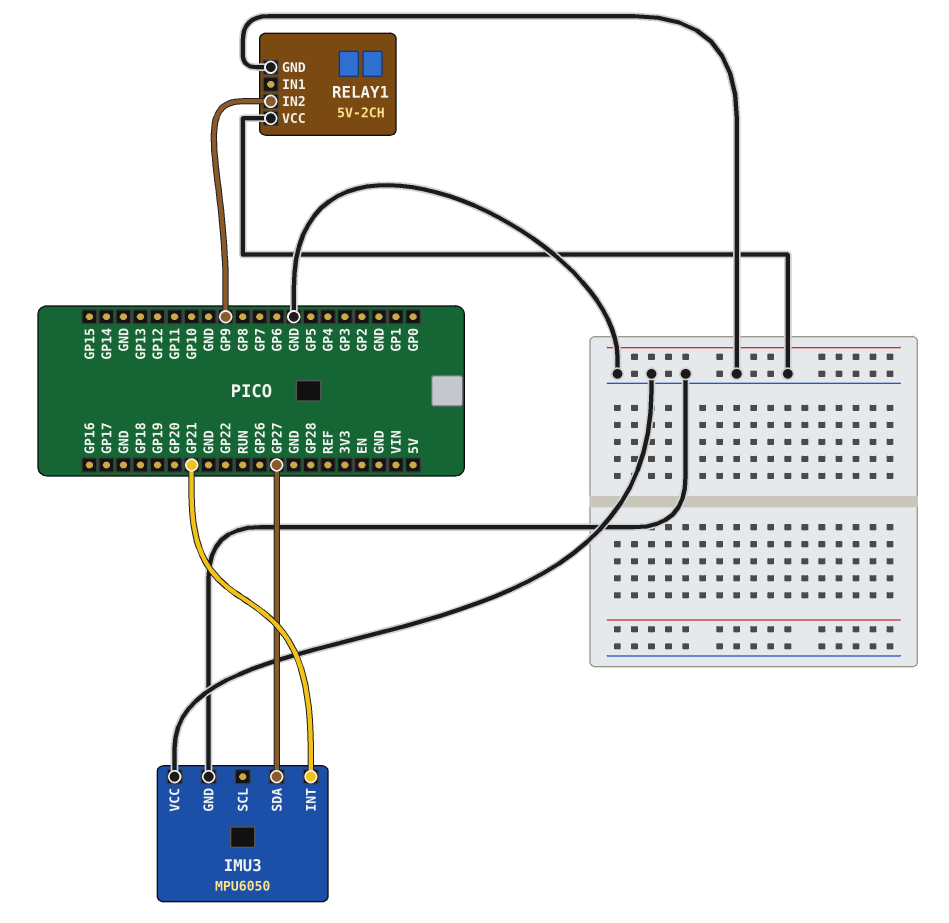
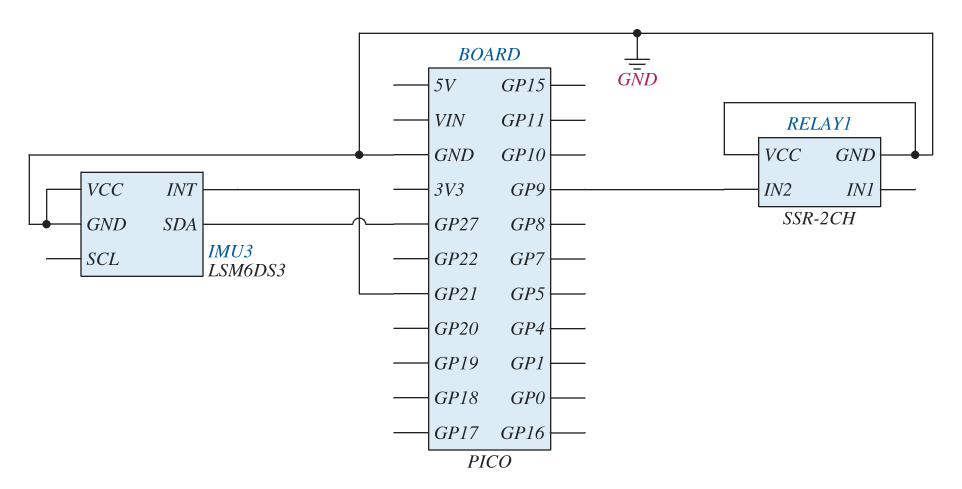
IMU3: MPU6050 -> LSM6DS3
RELAY1: 5V-2CH -> SSR-2CH

